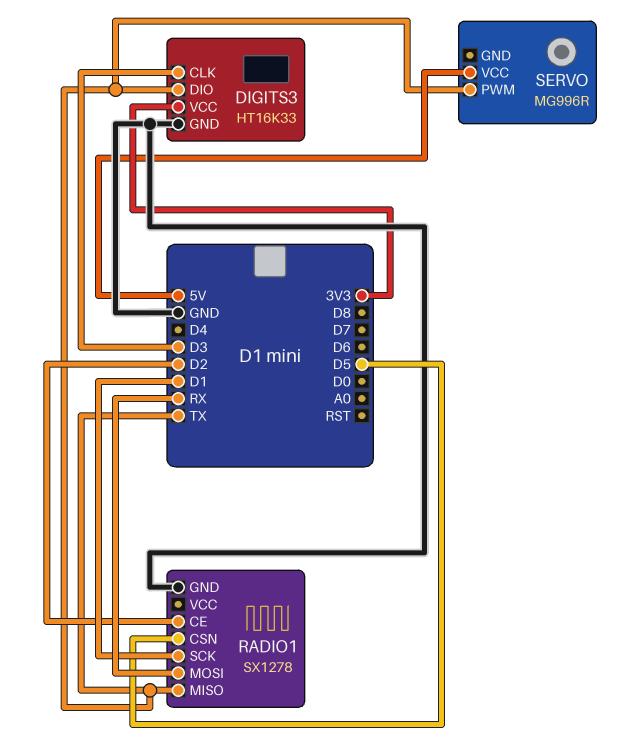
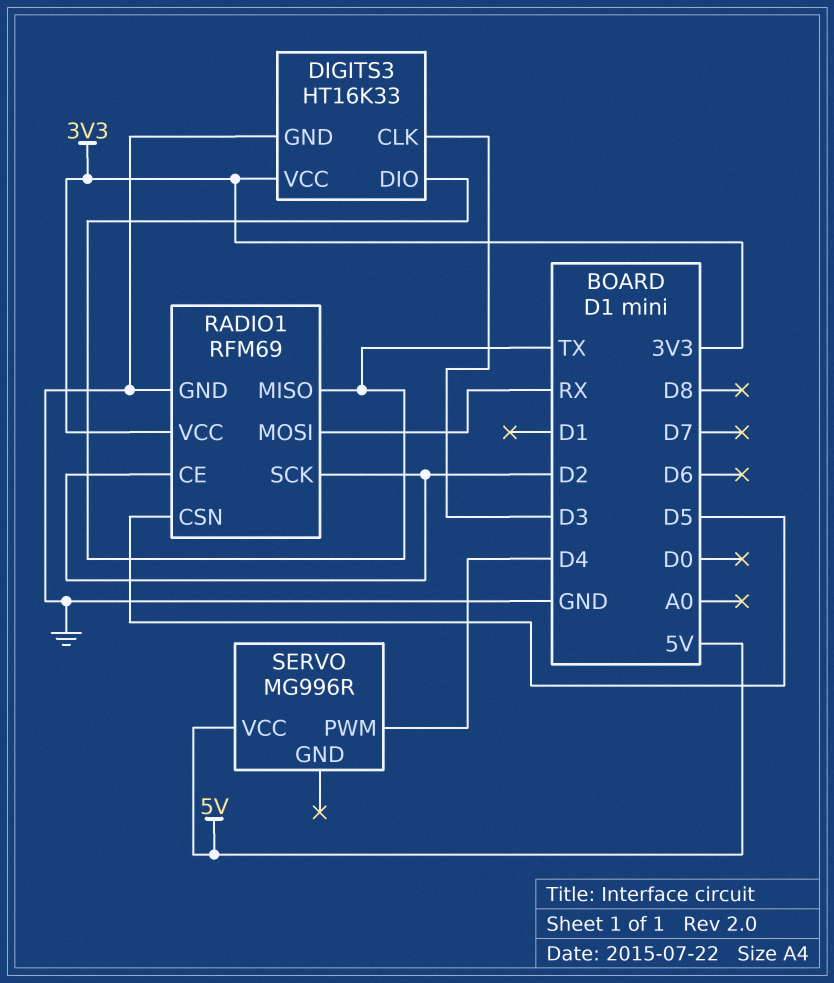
RADIO1: SX1278 -> RFM69
RADIO1 pin SCK: D1 -> D2
RADIO1 pin VCC: none -> 3V3
SERVO pin PWM: TX -> D4

